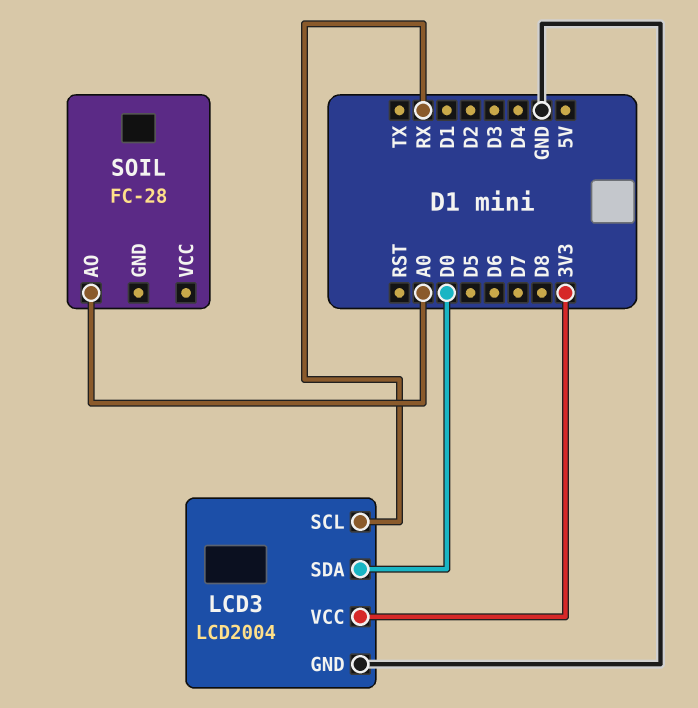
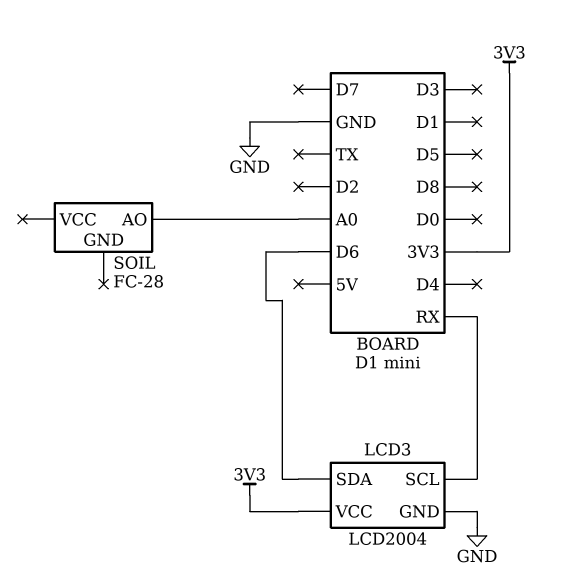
LCD3 pin SDA: D0 -> D6

